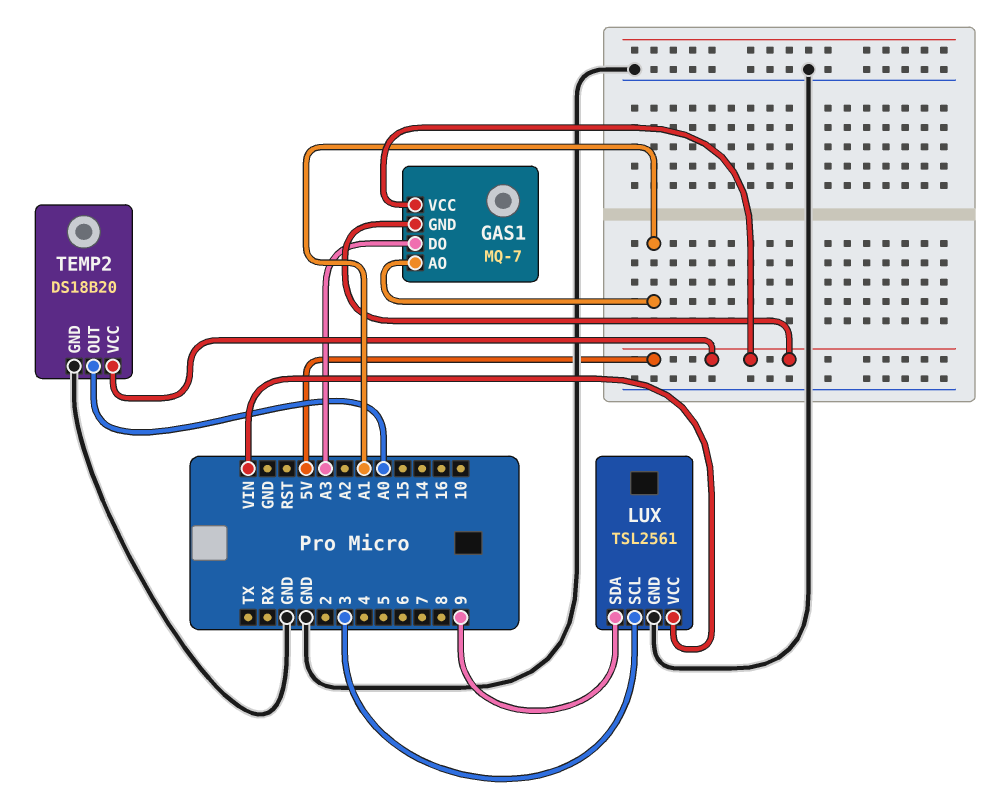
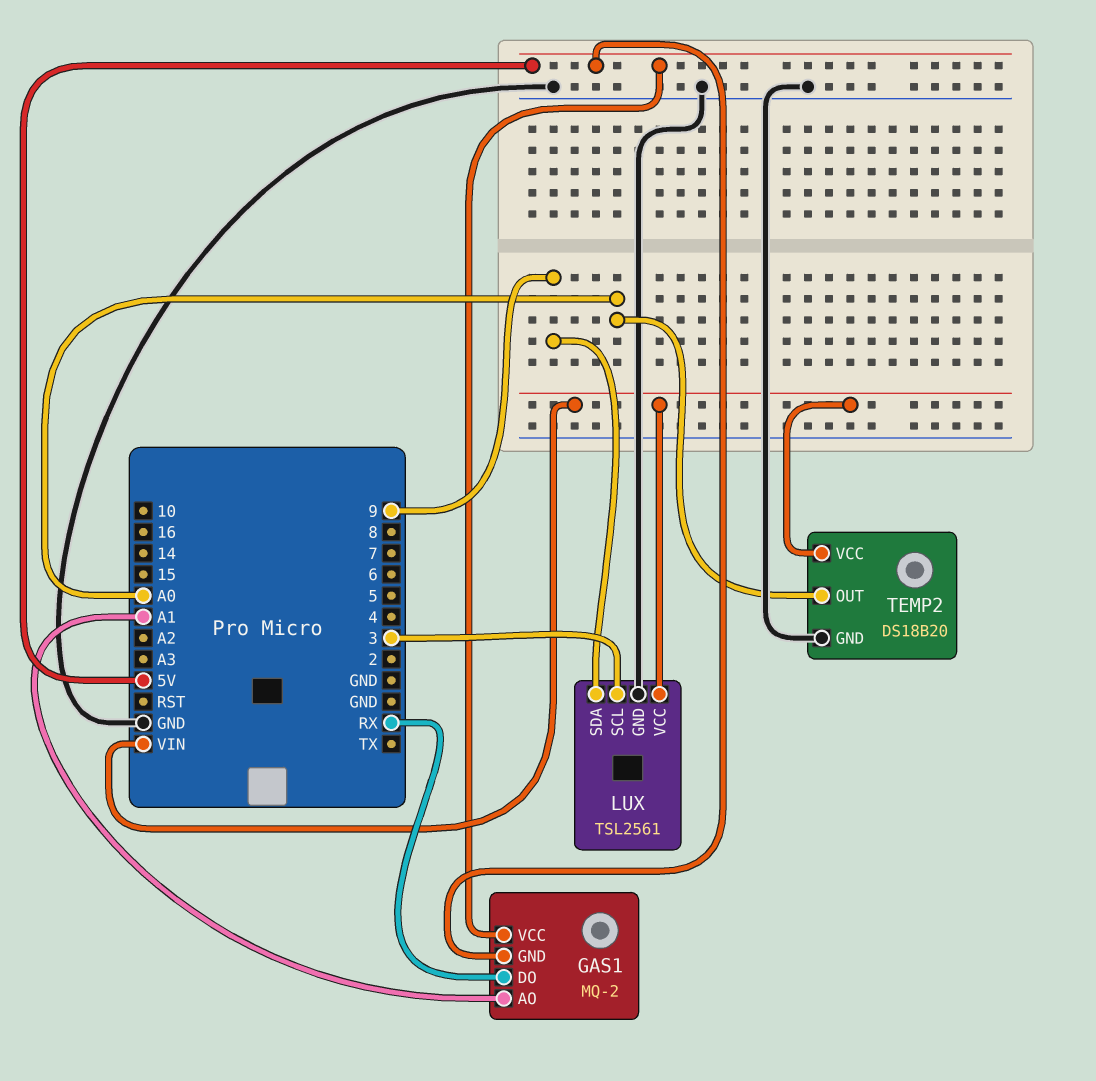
GAS1: MQ-7 -> MQ-2
GAS1 pin DO: A3 -> RX
TEMP2 pin VCC: 5V -> VIN

